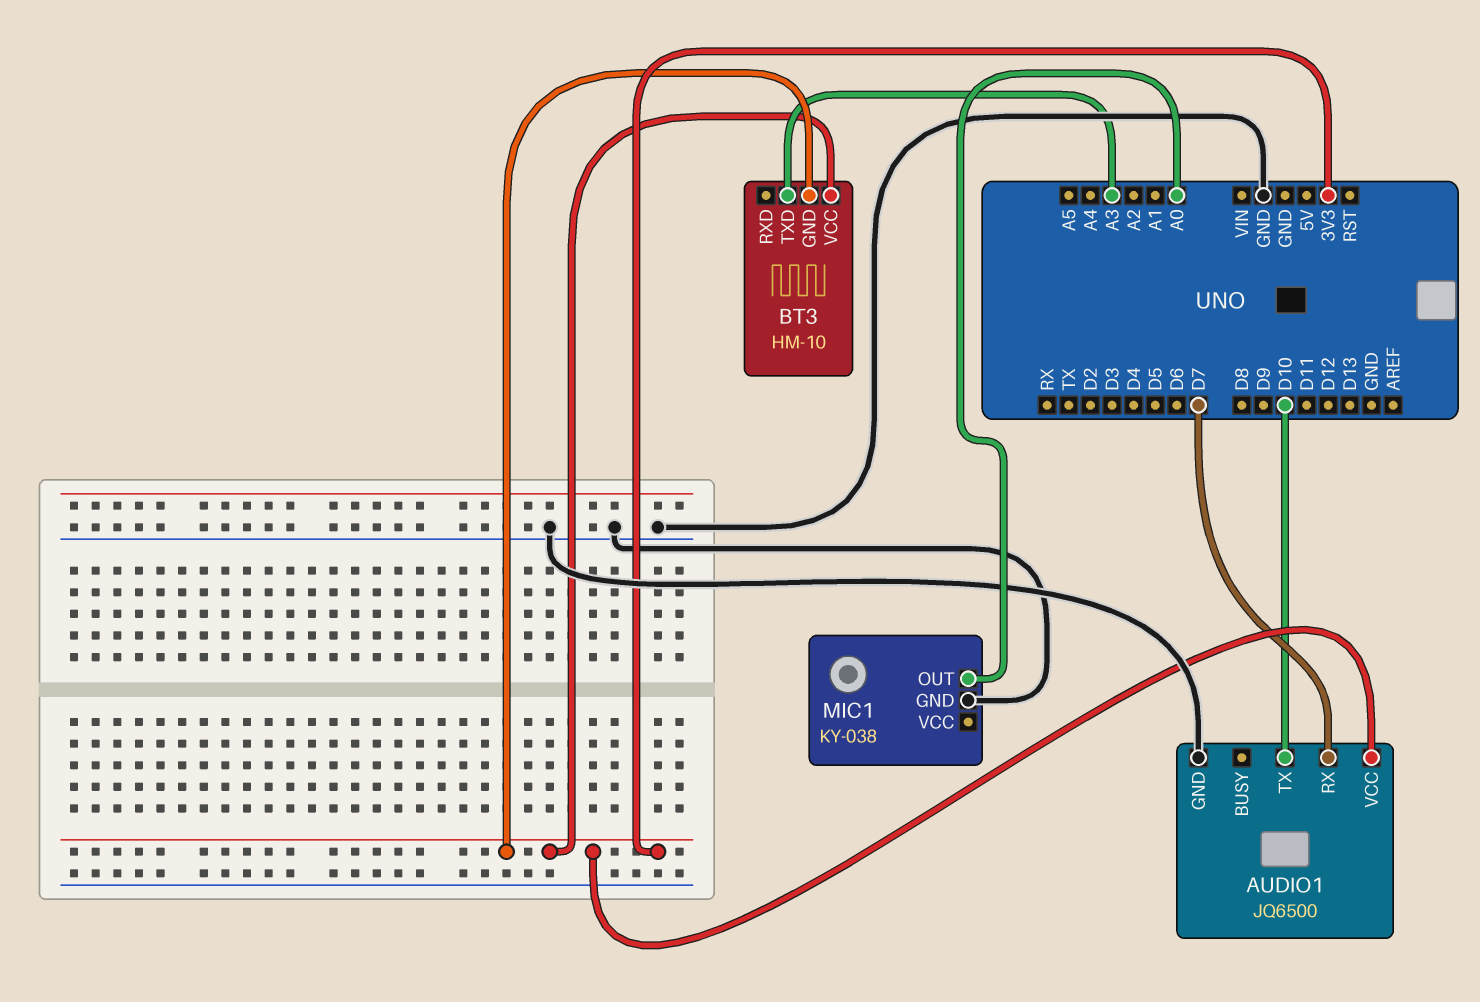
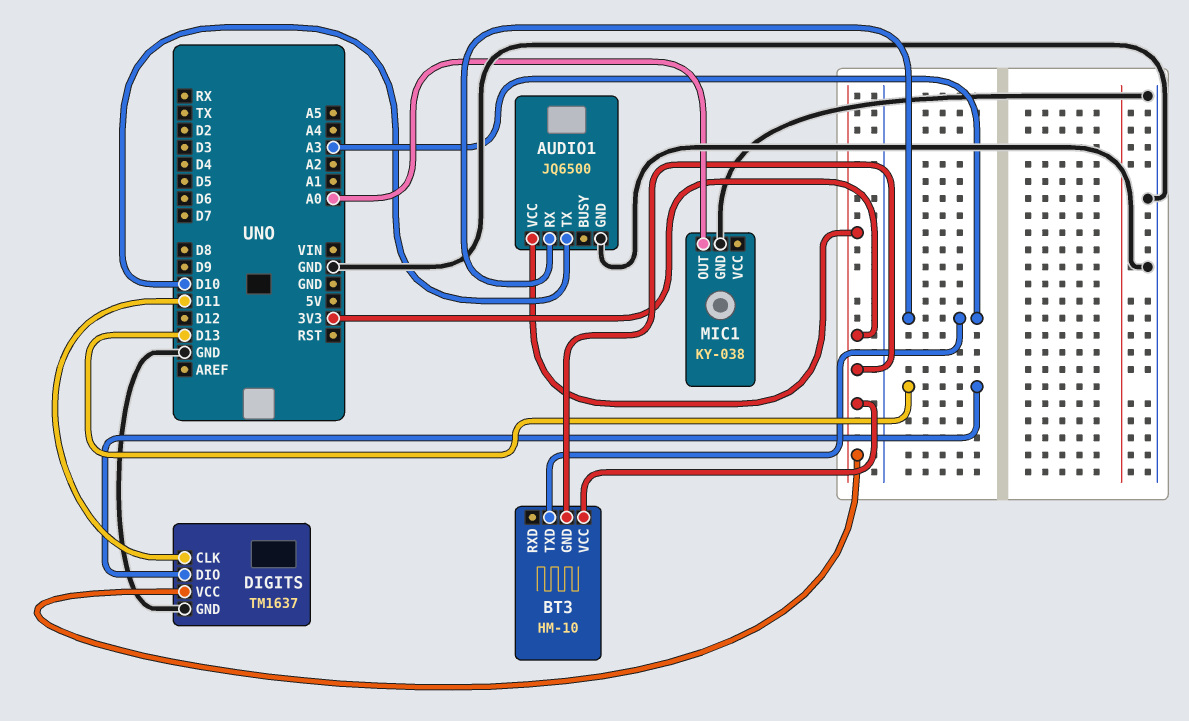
AUDIO1 pin RX: D7 -> A3
DIGITS: none -> TM1637
DIGITS pin CLK: none -> D11
DIGITS pin DIO: none -> D13
DIGITS pin GND: none -> GND
DIGITS pin VCC: none -> 3V3

